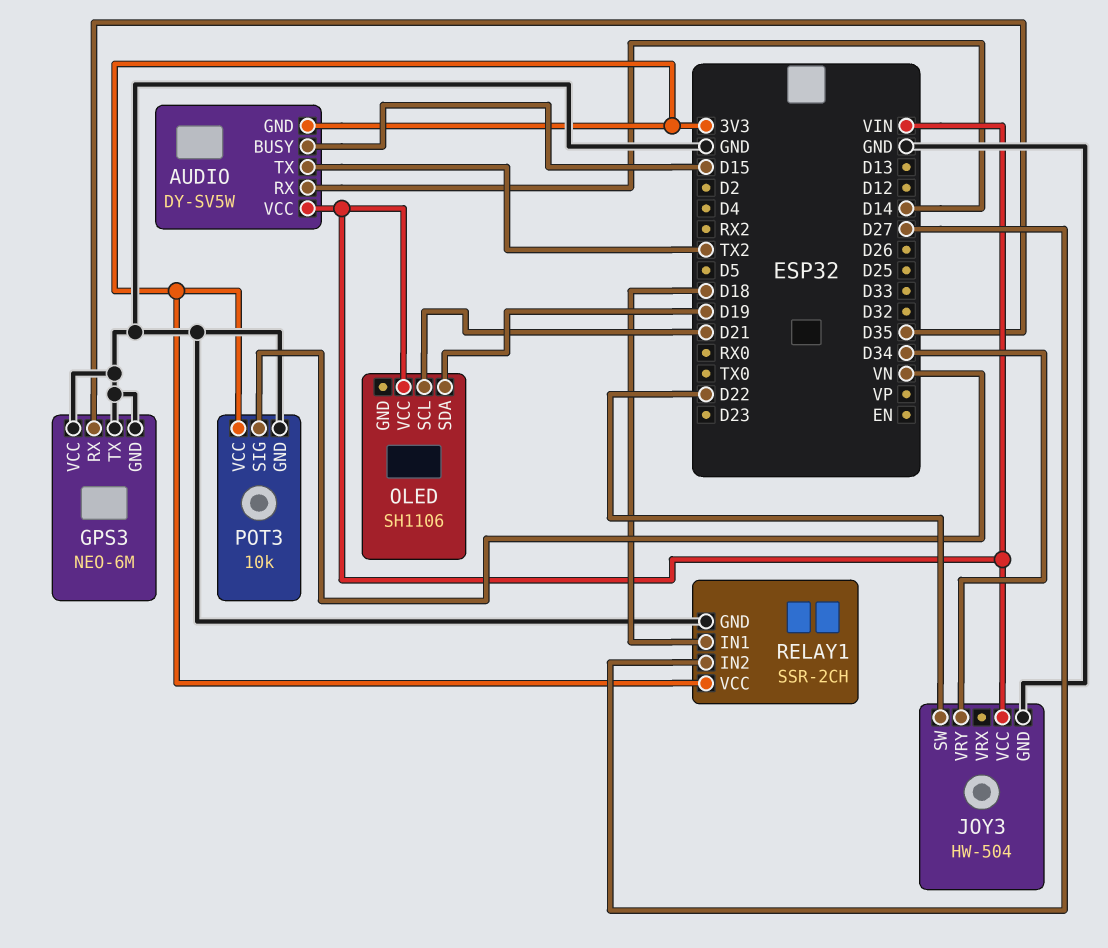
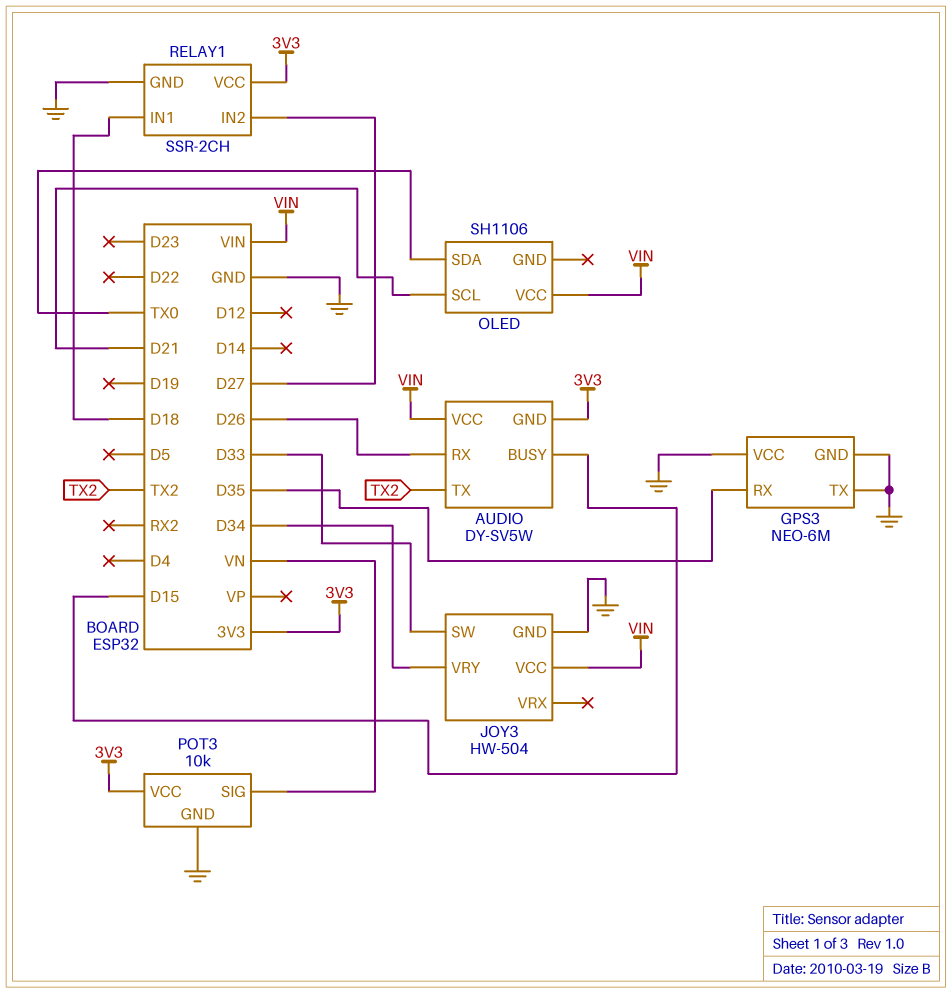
AUDIO pin RX: D14 -> D26
JOY3 pin SW: D22 -> D33
OLED pin SDA: D19 -> TX0

